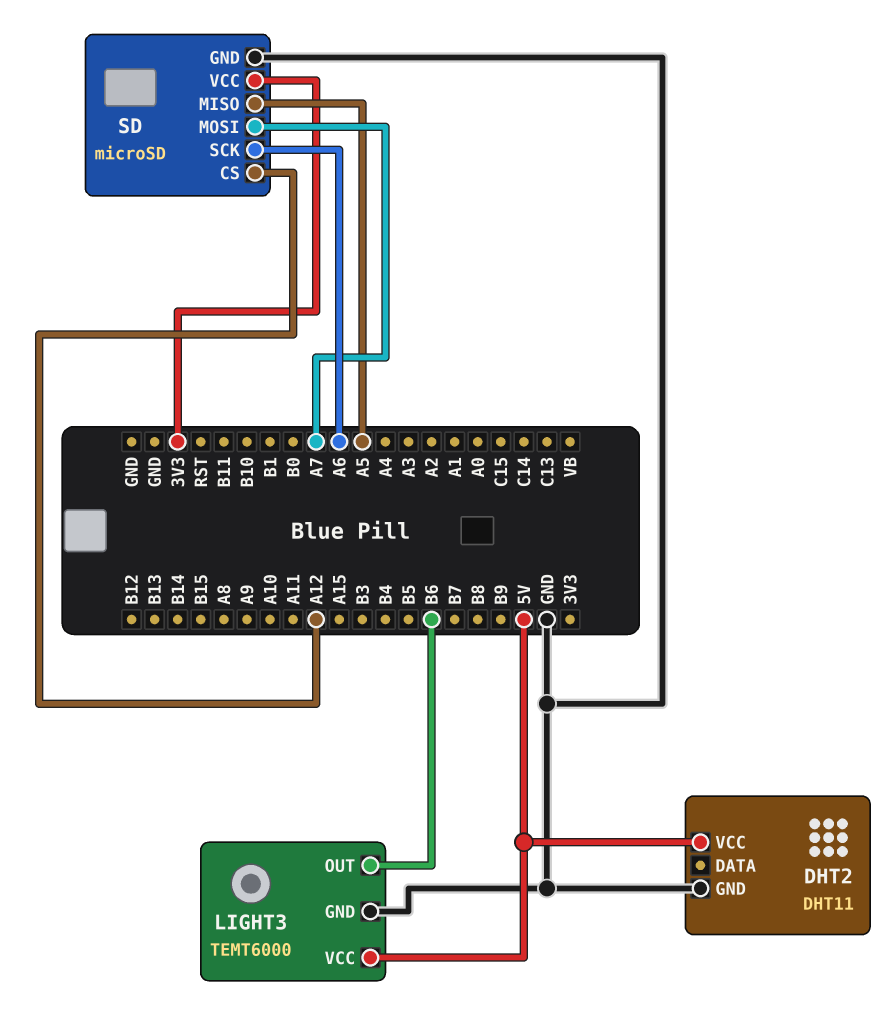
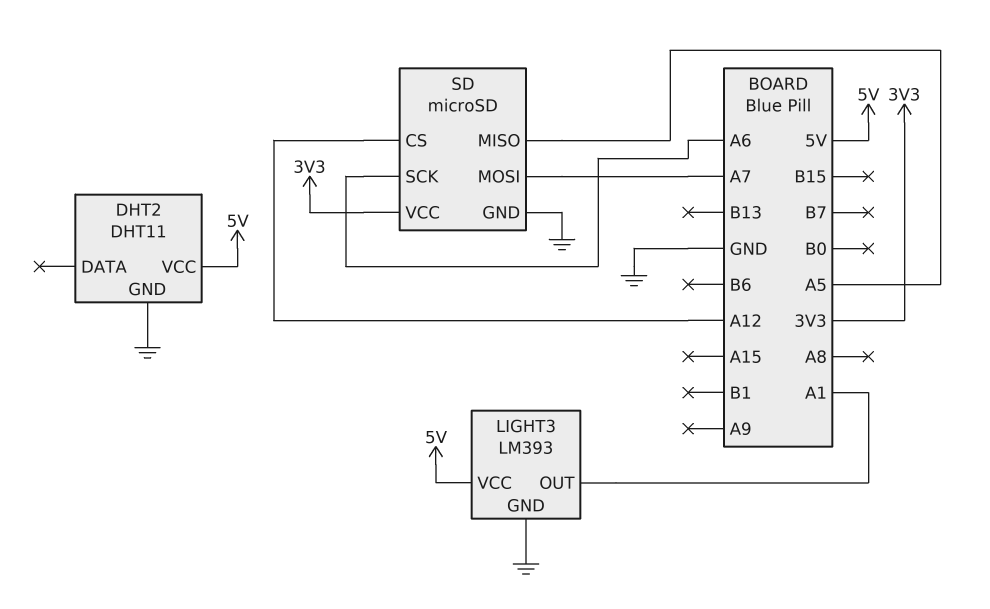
LIGHT3: TEMT6000 -> LM393
LIGHT3 pin OUT: B6 -> A1

